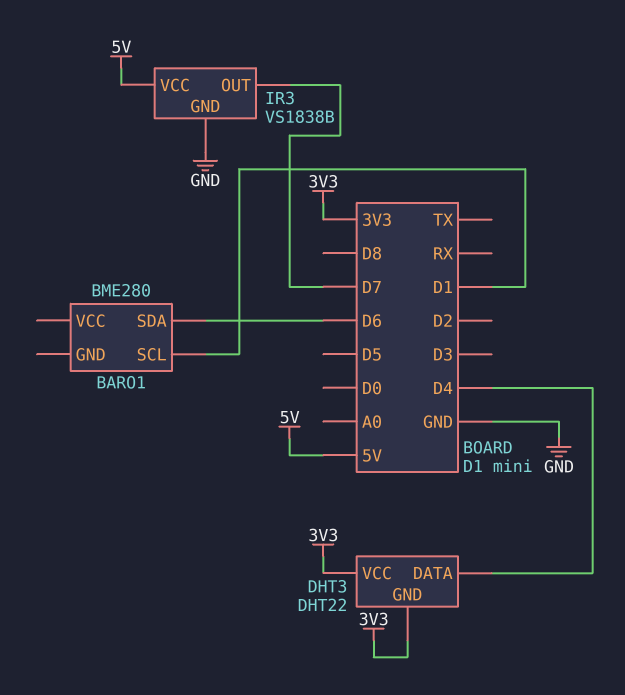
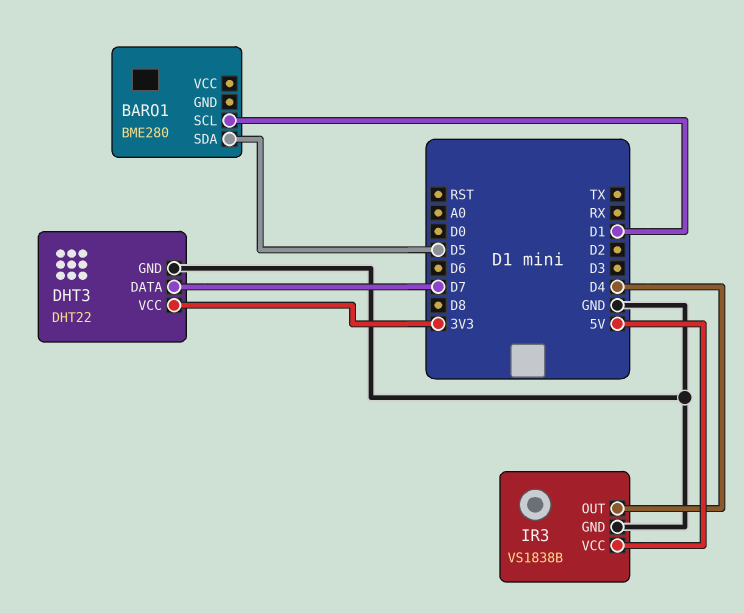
BARO1 pin SDA: D6 -> D5
DHT3 pin DATA: D4 -> D7
DHT3 pin GND: 3V3 -> GND
IR3 pin OUT: D7 -> D4

